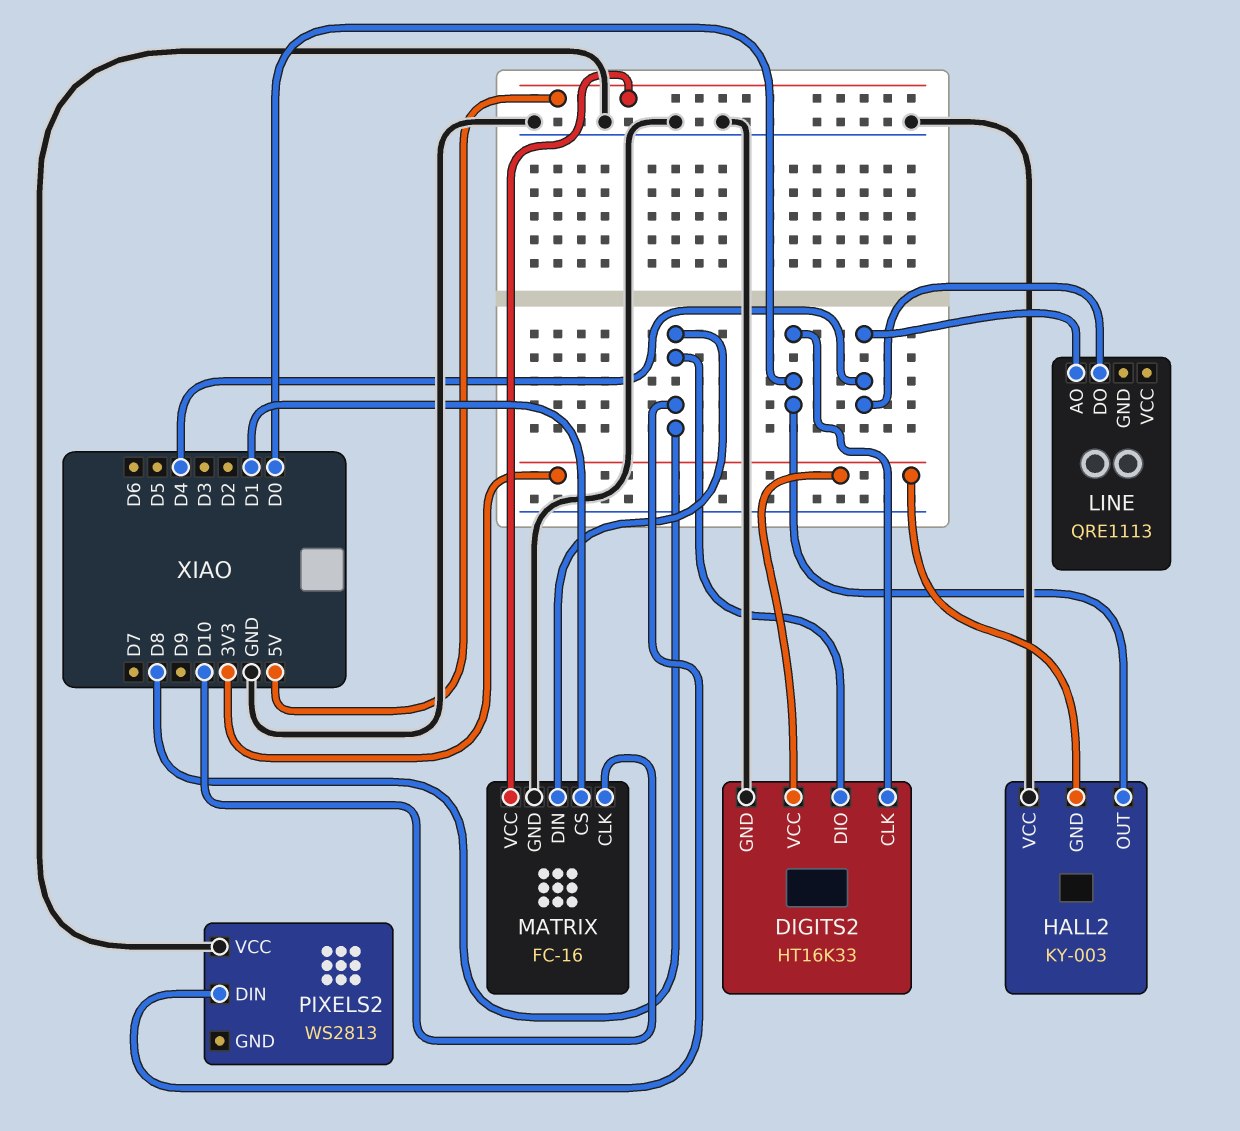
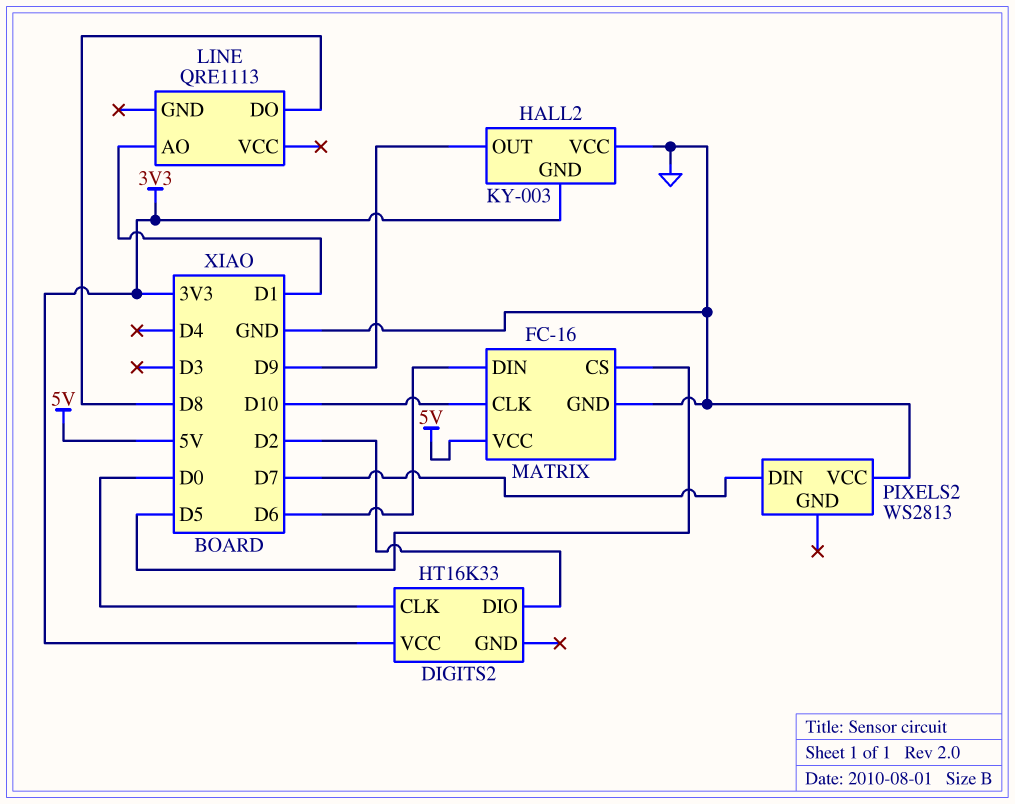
DIGITS2 pin DIO: D8 -> D2
DIGITS2 pin GND: GND -> none
HALL2 pin OUT: D0 -> D9
LINE pin AO: D4 -> D1
LINE pin DO: D4 -> D8
MATRIX pin CS: D1 -> D5
MATRIX pin DIN: D8 -> D6
PIXELS2 pin DIN: D8 -> D7

